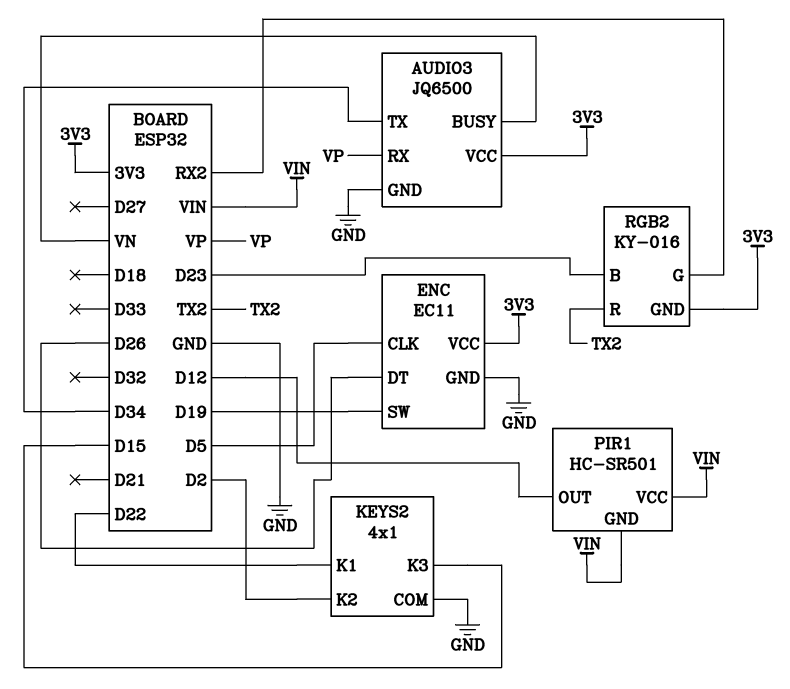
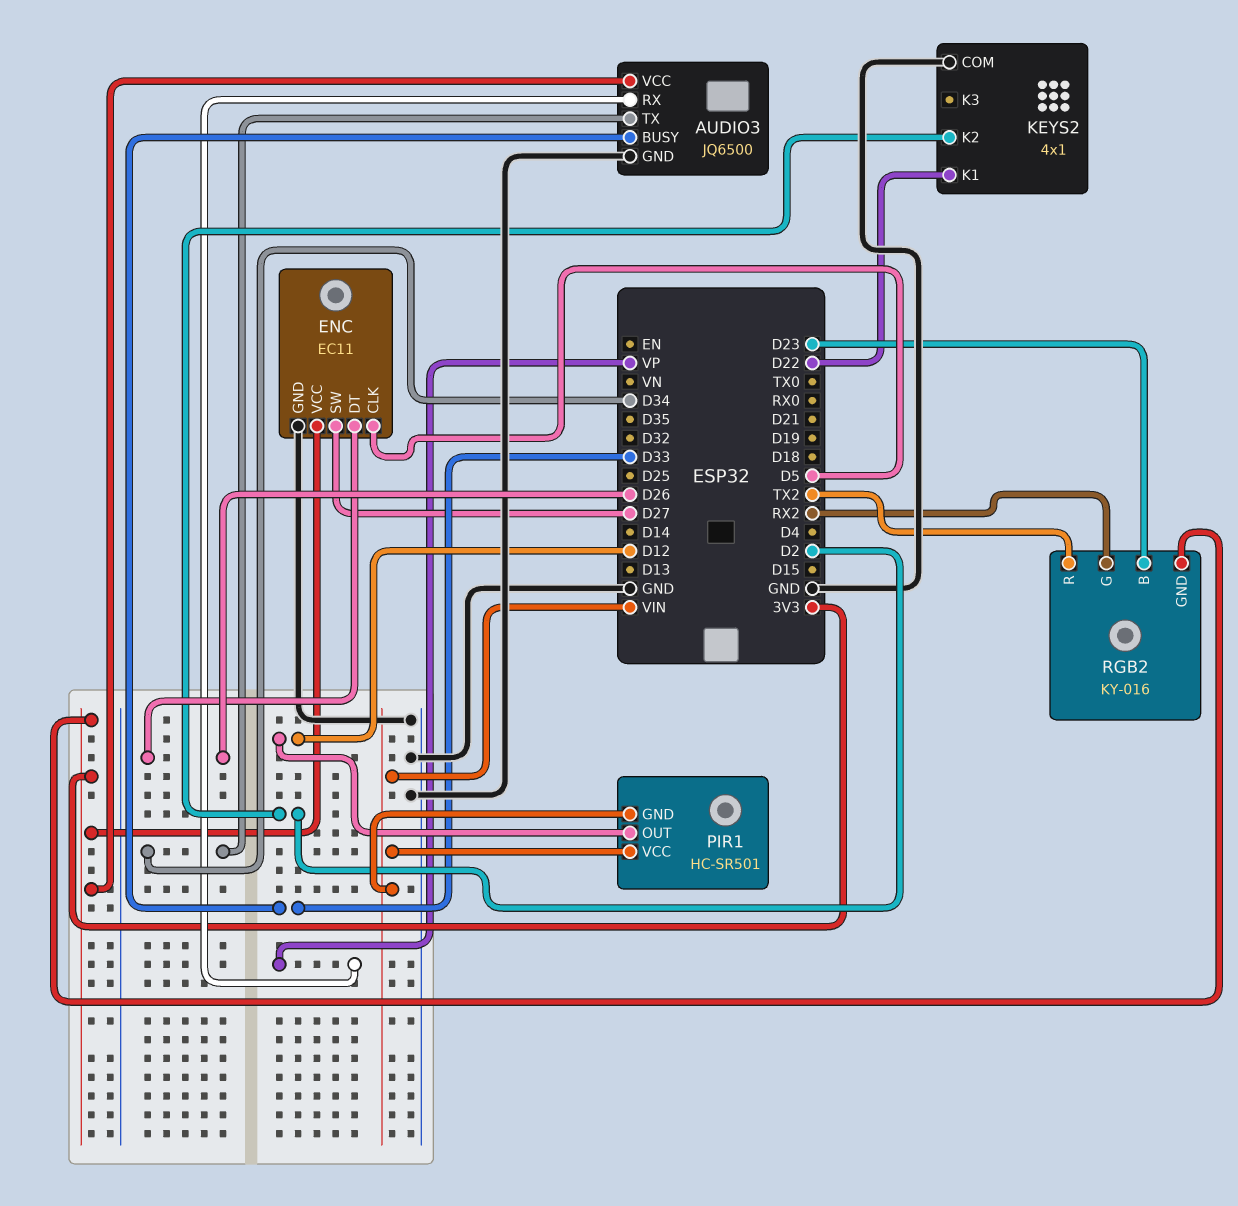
AUDIO3 pin BUSY: VN -> D33
ENC pin SW: D19 -> D27
KEYS2 pin K3: D15 -> none

